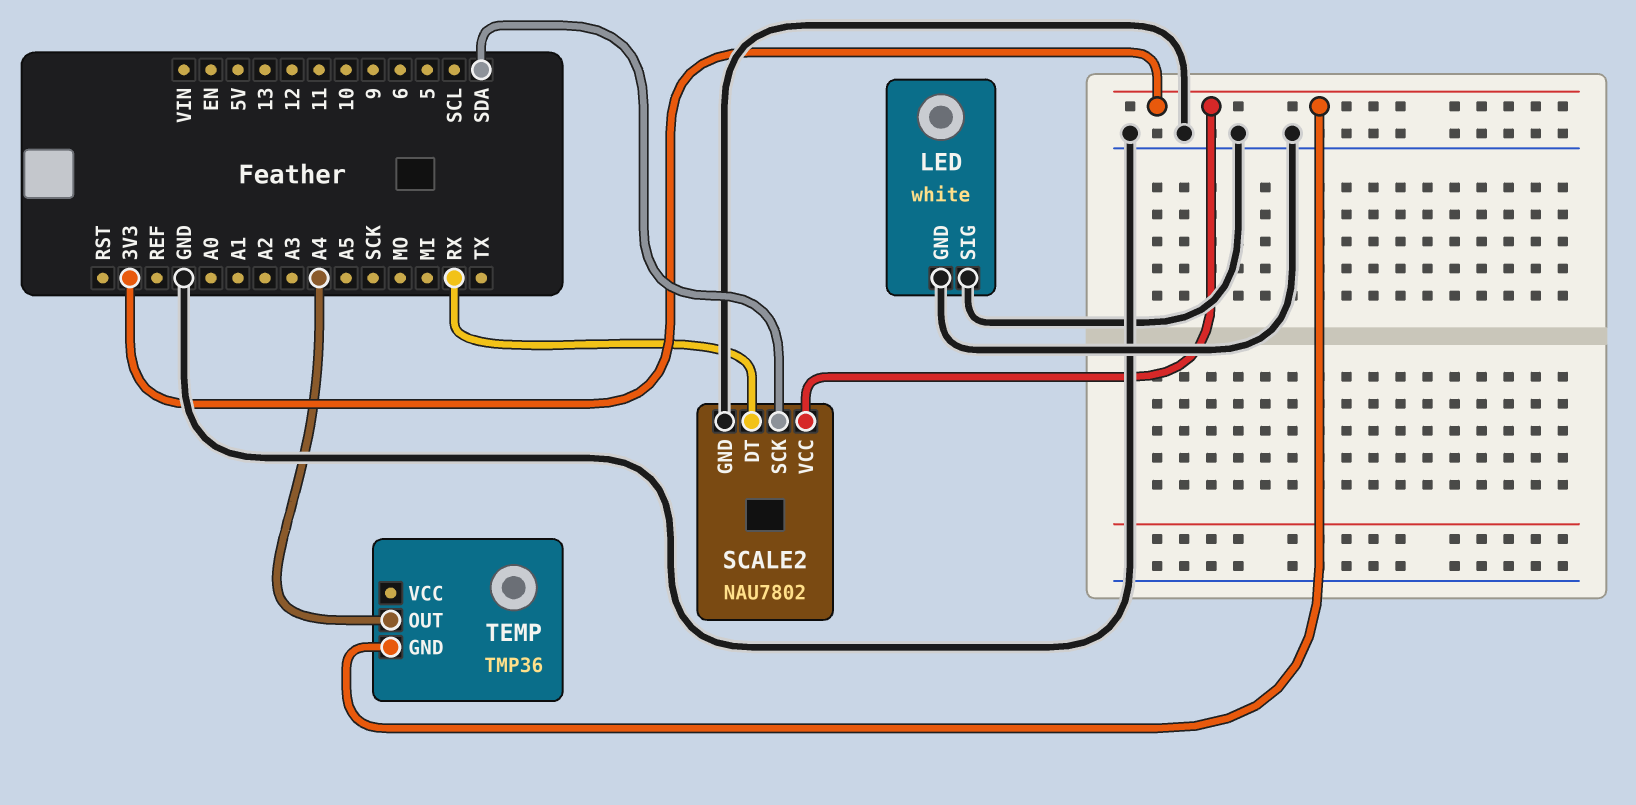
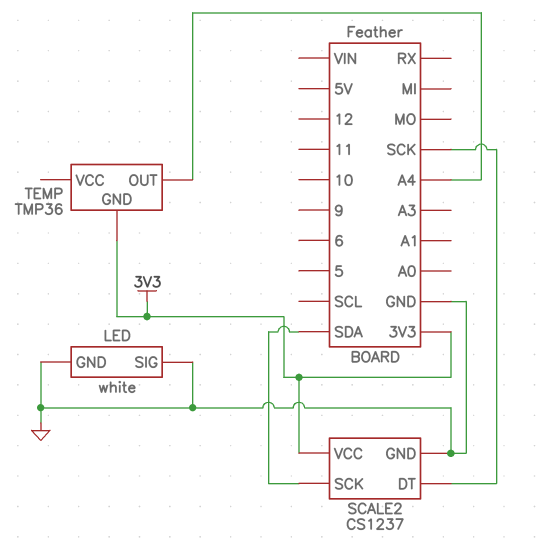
SCALE2: NAU7802 -> CS1237
SCALE2 pin DT: RX -> SCK

